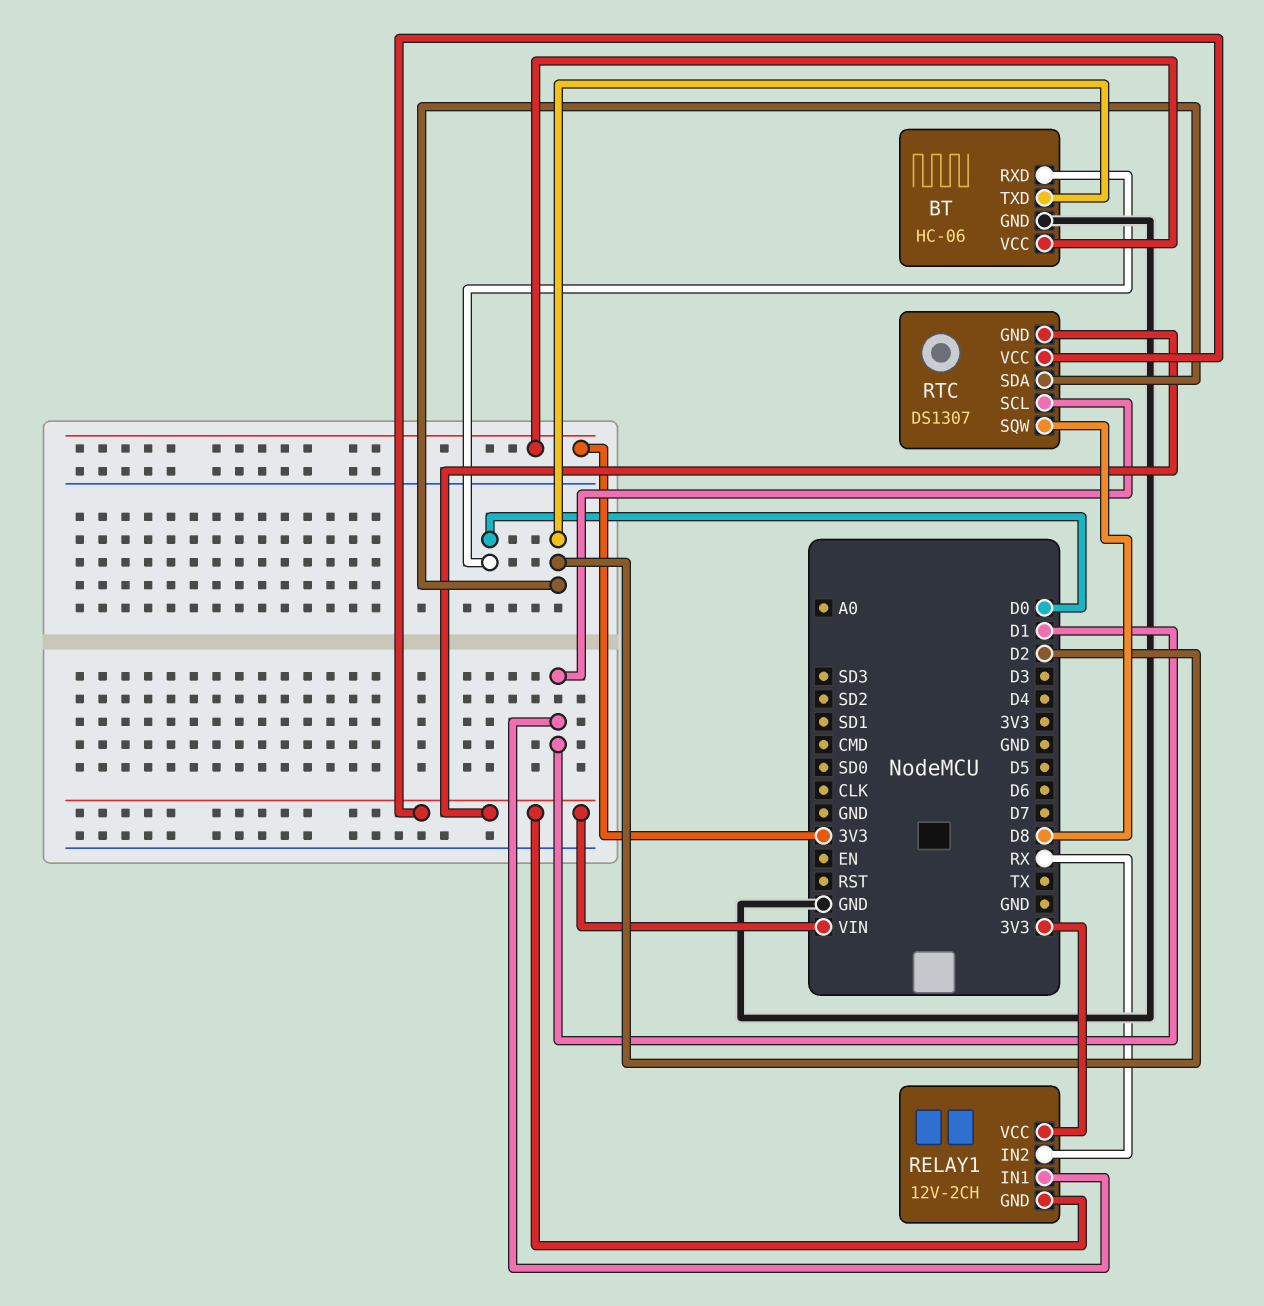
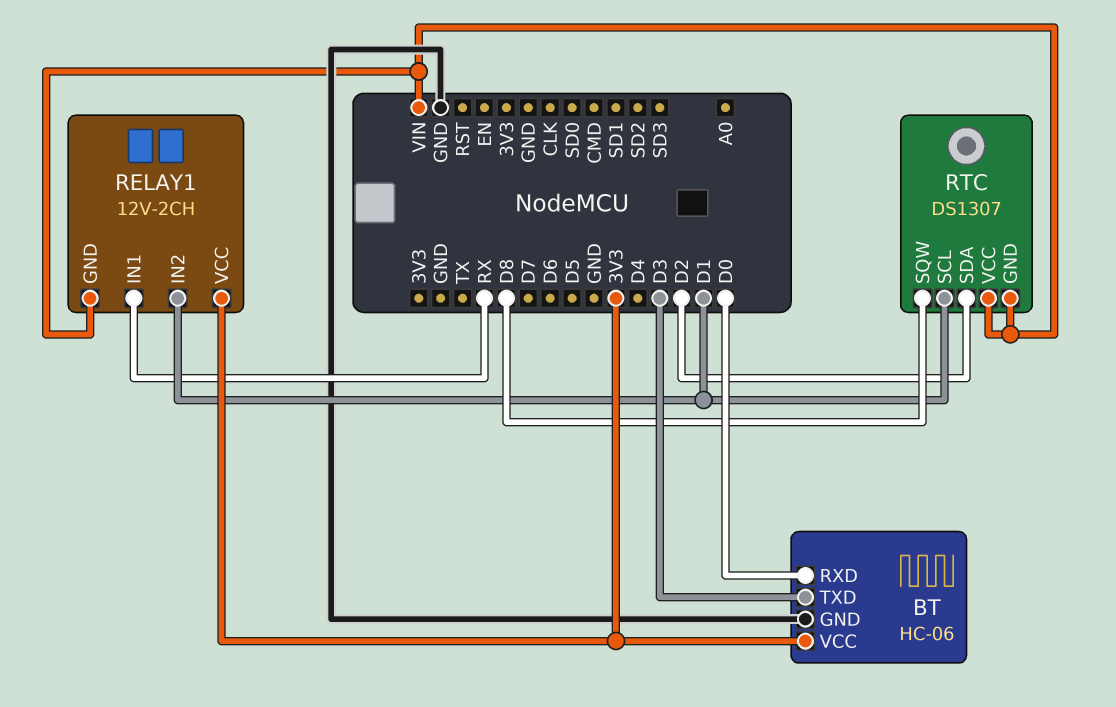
BT pin TXD: D2 -> D3
RELAY1 pin IN1: D1 -> RX
RELAY1 pin IN2: RX -> D1

